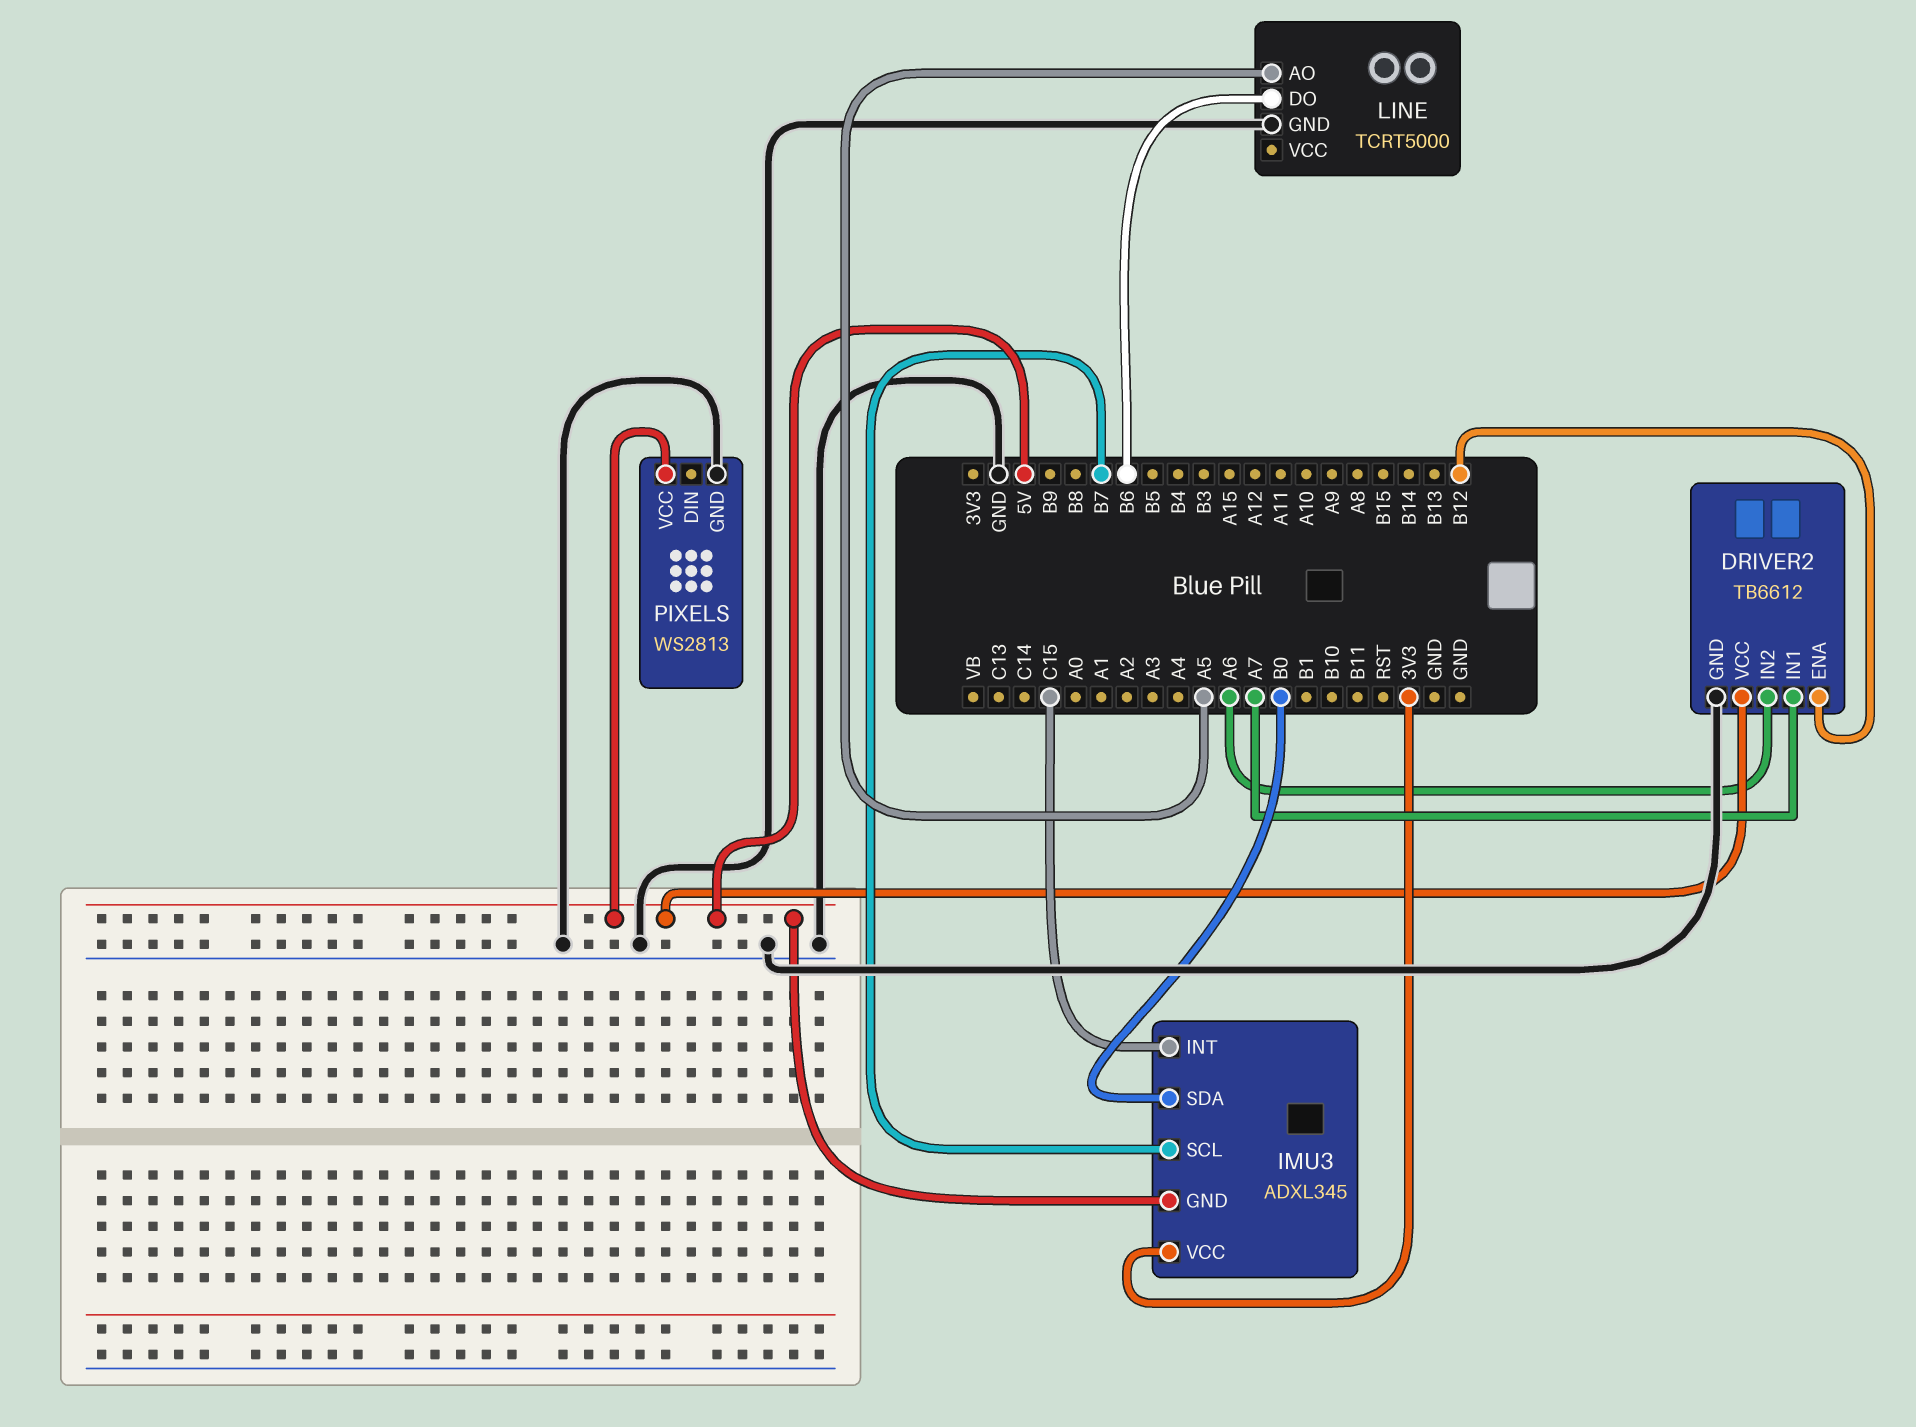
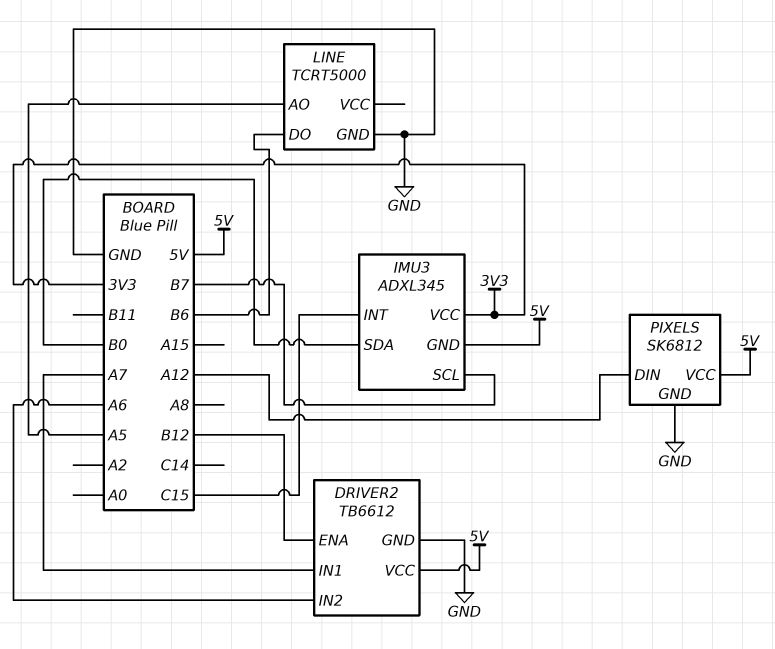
PIXELS: WS2813 -> SK6812
PIXELS pin DIN: none -> A12

